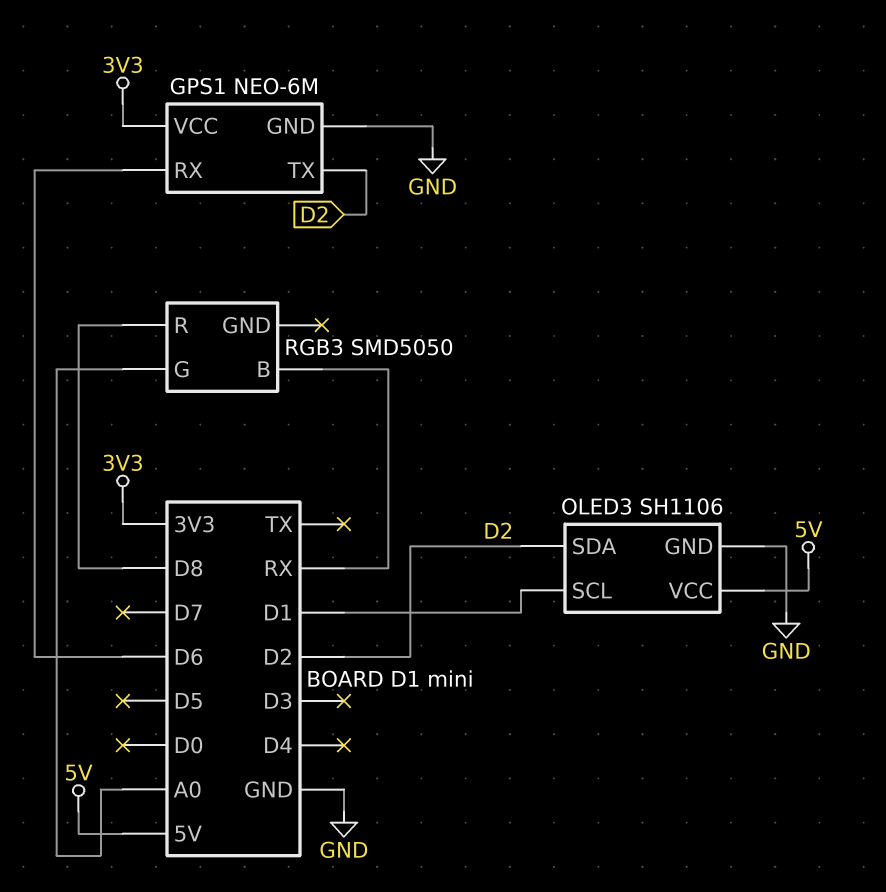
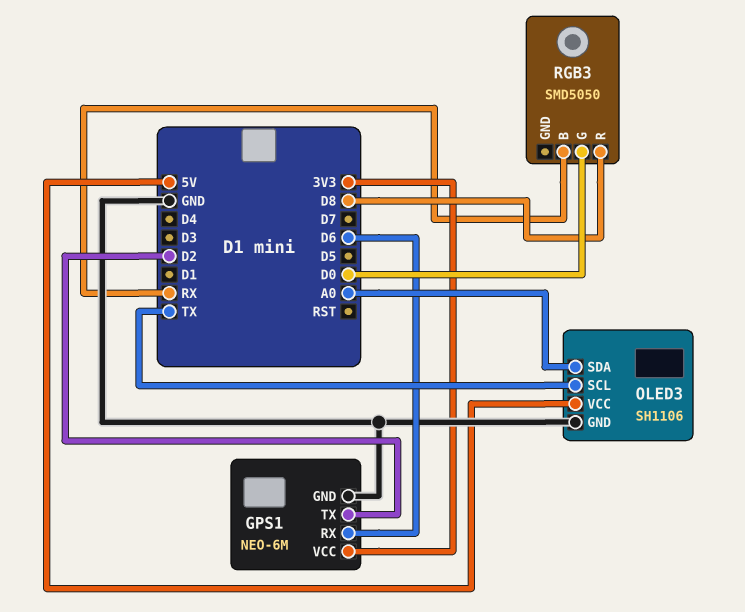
OLED3 pin SCL: D1 -> TX
OLED3 pin SDA: D2 -> A0
RGB3 pin G: A0 -> D0

